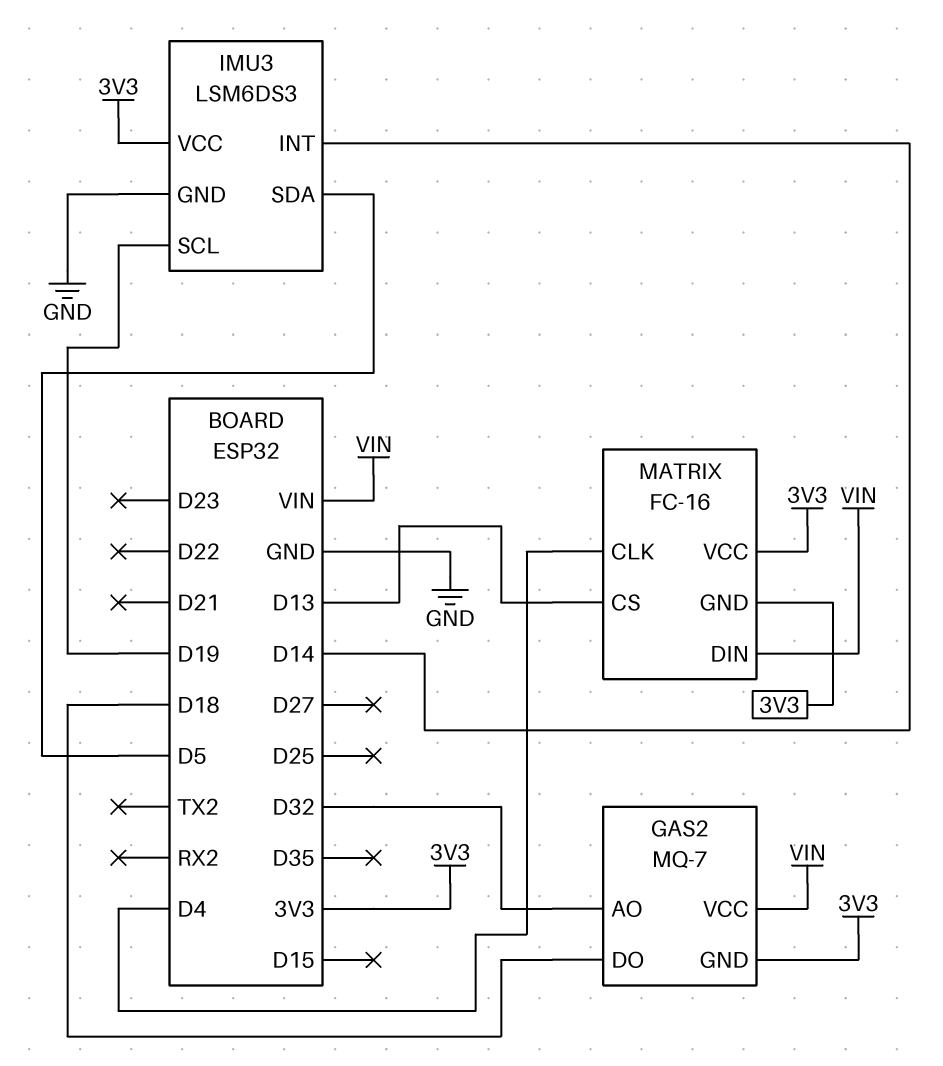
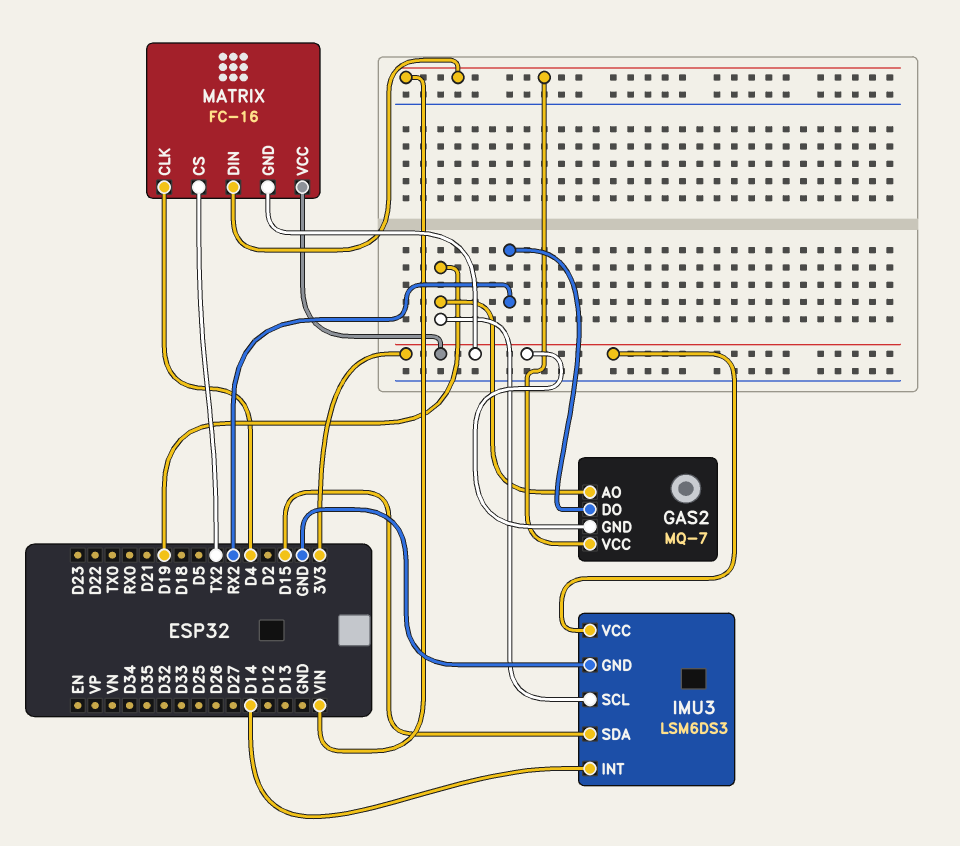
GAS2 pin AO: D32 -> D19
GAS2 pin DO: D18 -> RX2
IMU3 pin SDA: D5 -> D15
MATRIX pin CS: D13 -> TX2

